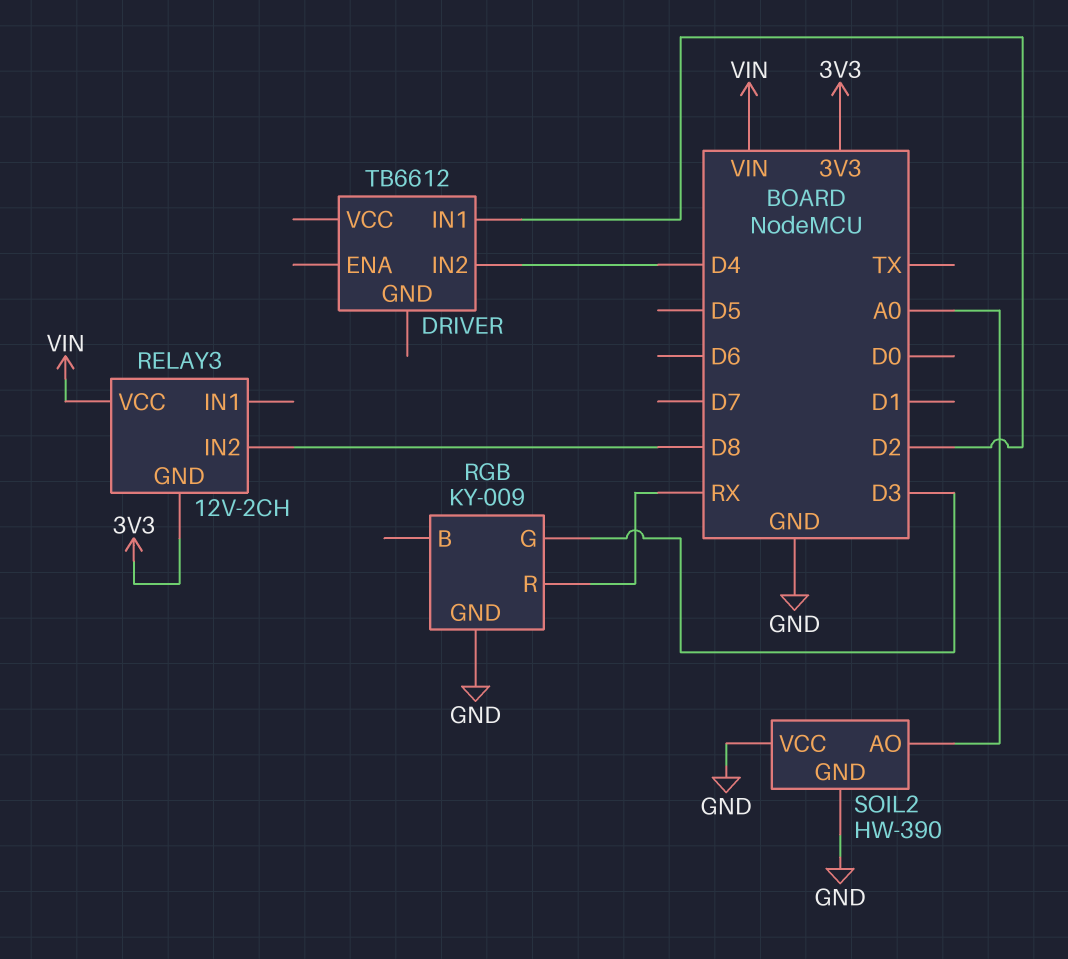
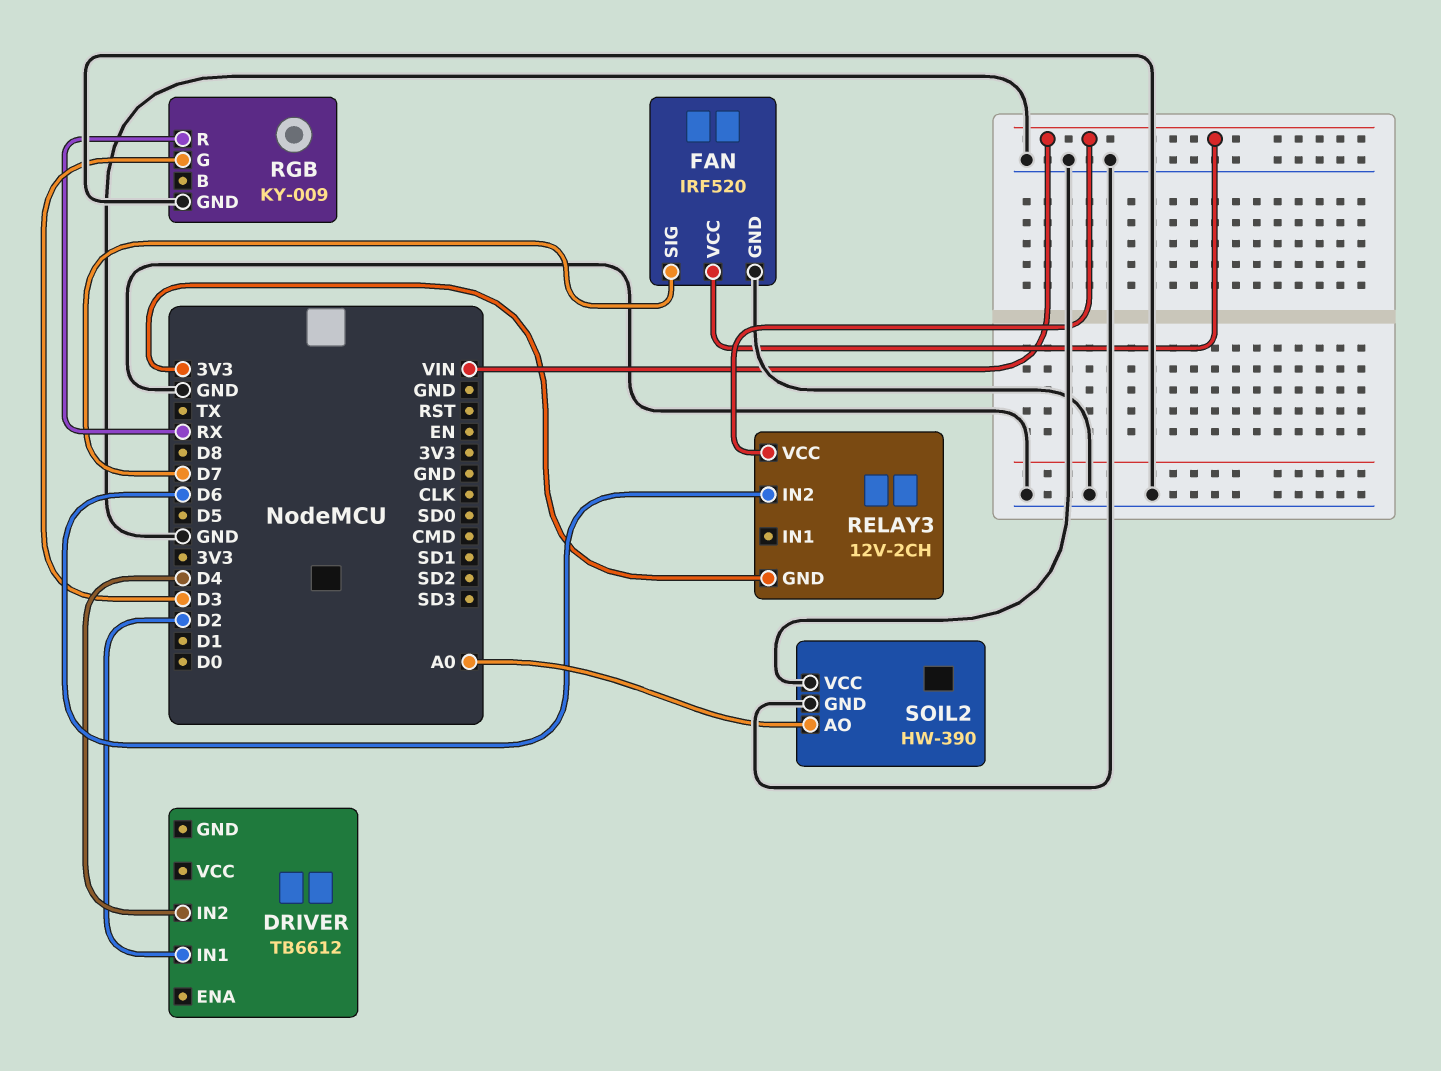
FAN: none -> IRF520
FAN pin GND: none -> GND
FAN pin SIG: none -> D7
FAN pin VCC: none -> VIN
RELAY3 pin IN2: D8 -> D6

